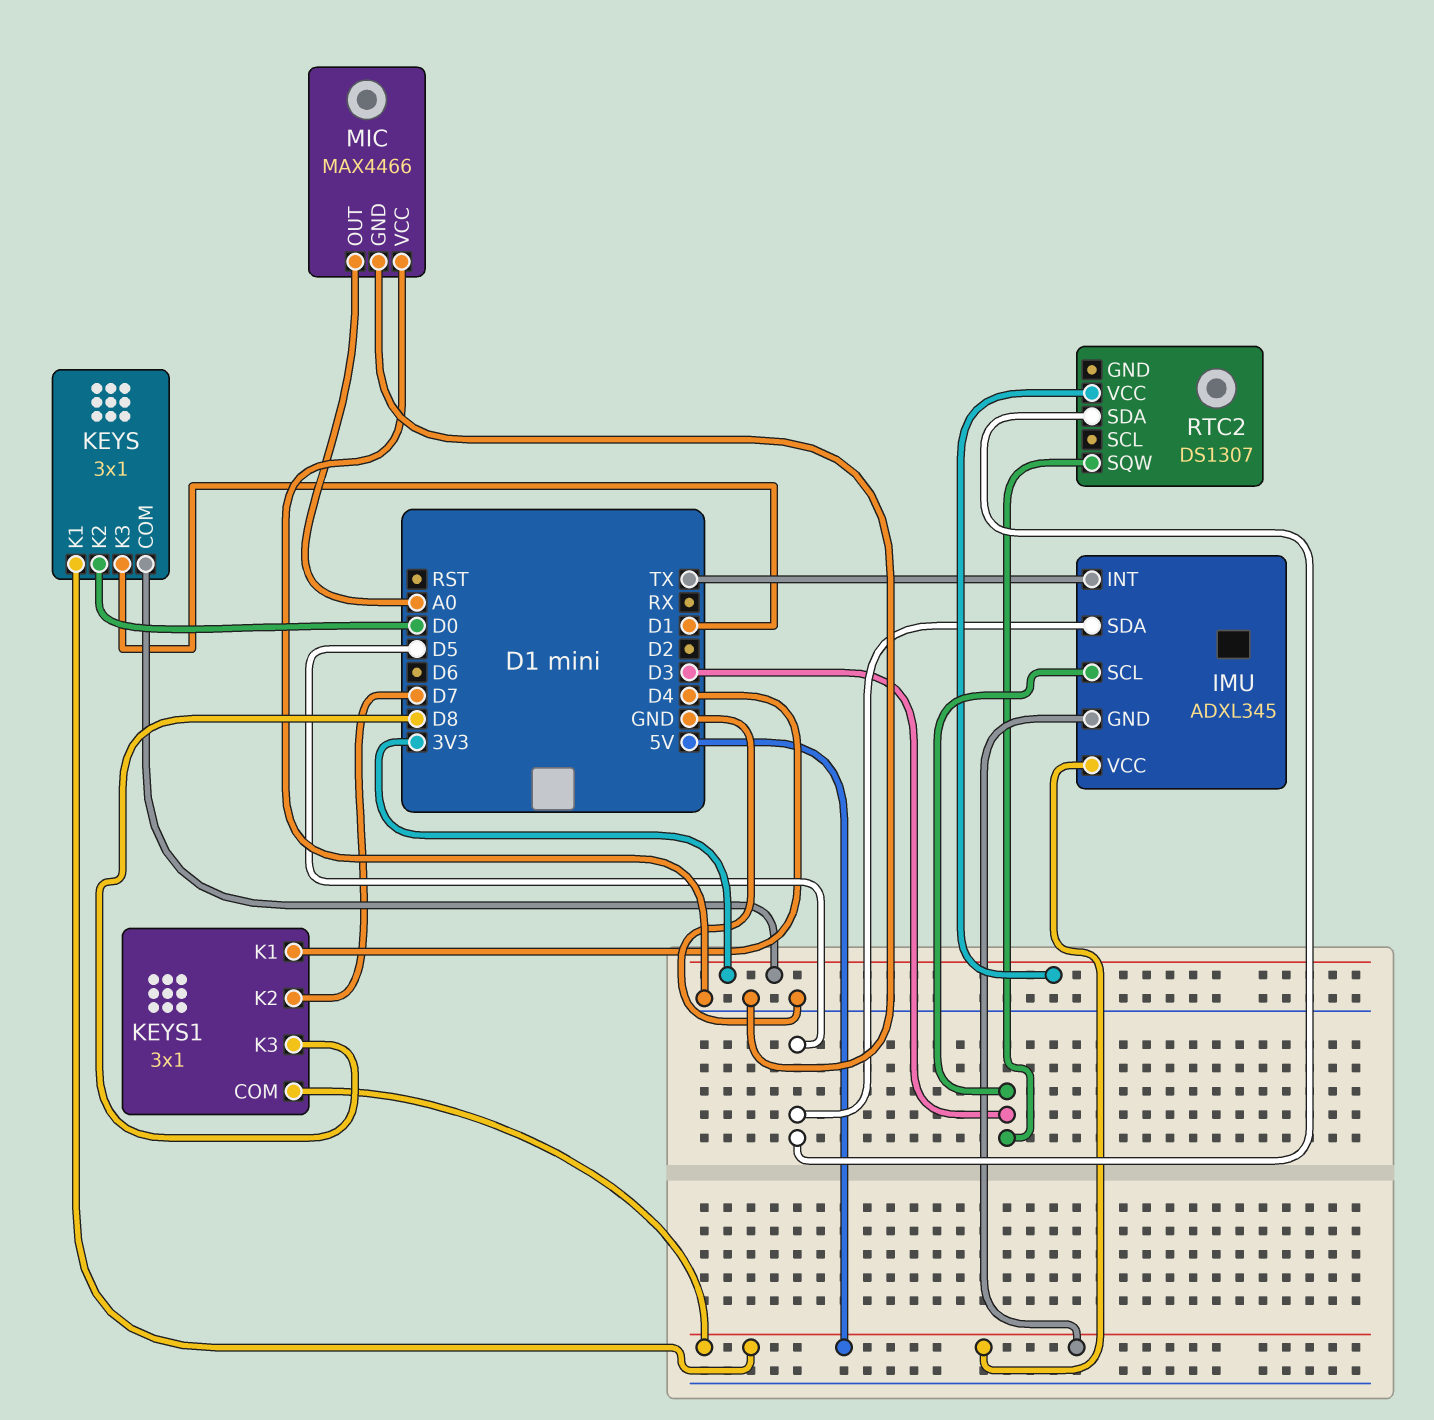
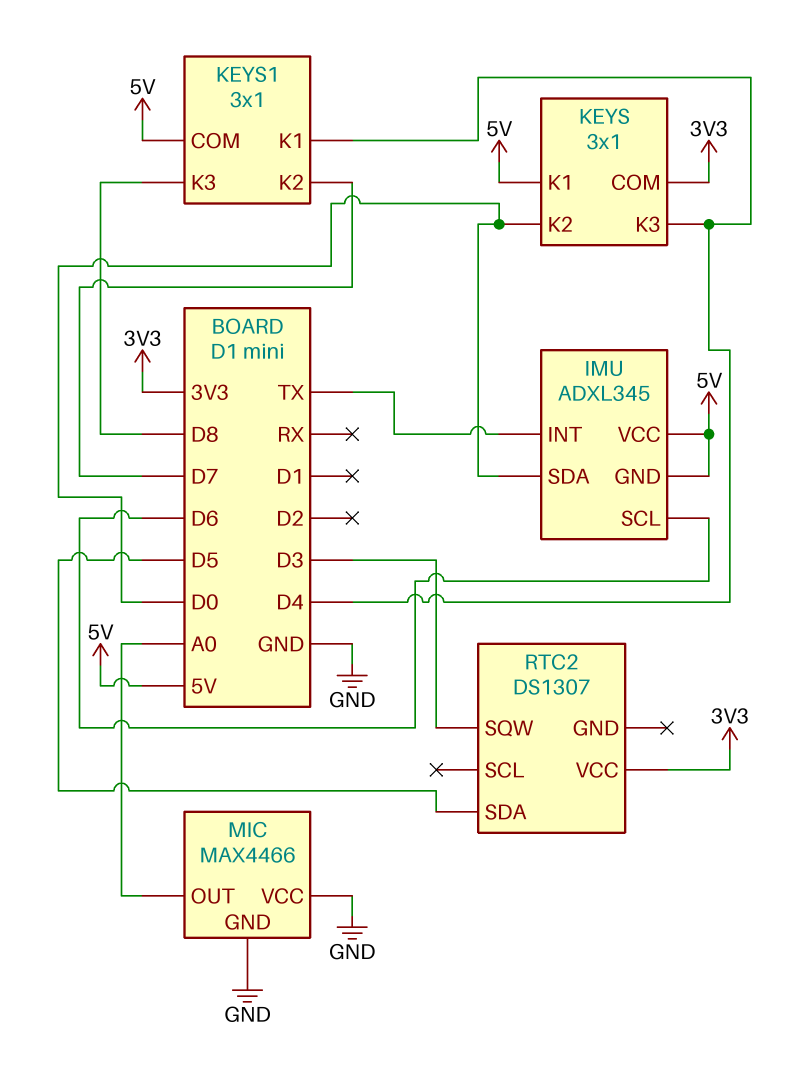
IMU pin SCL: D3 -> D6
IMU pin SDA: D5 -> D0
KEYS pin K3: D1 -> D4

